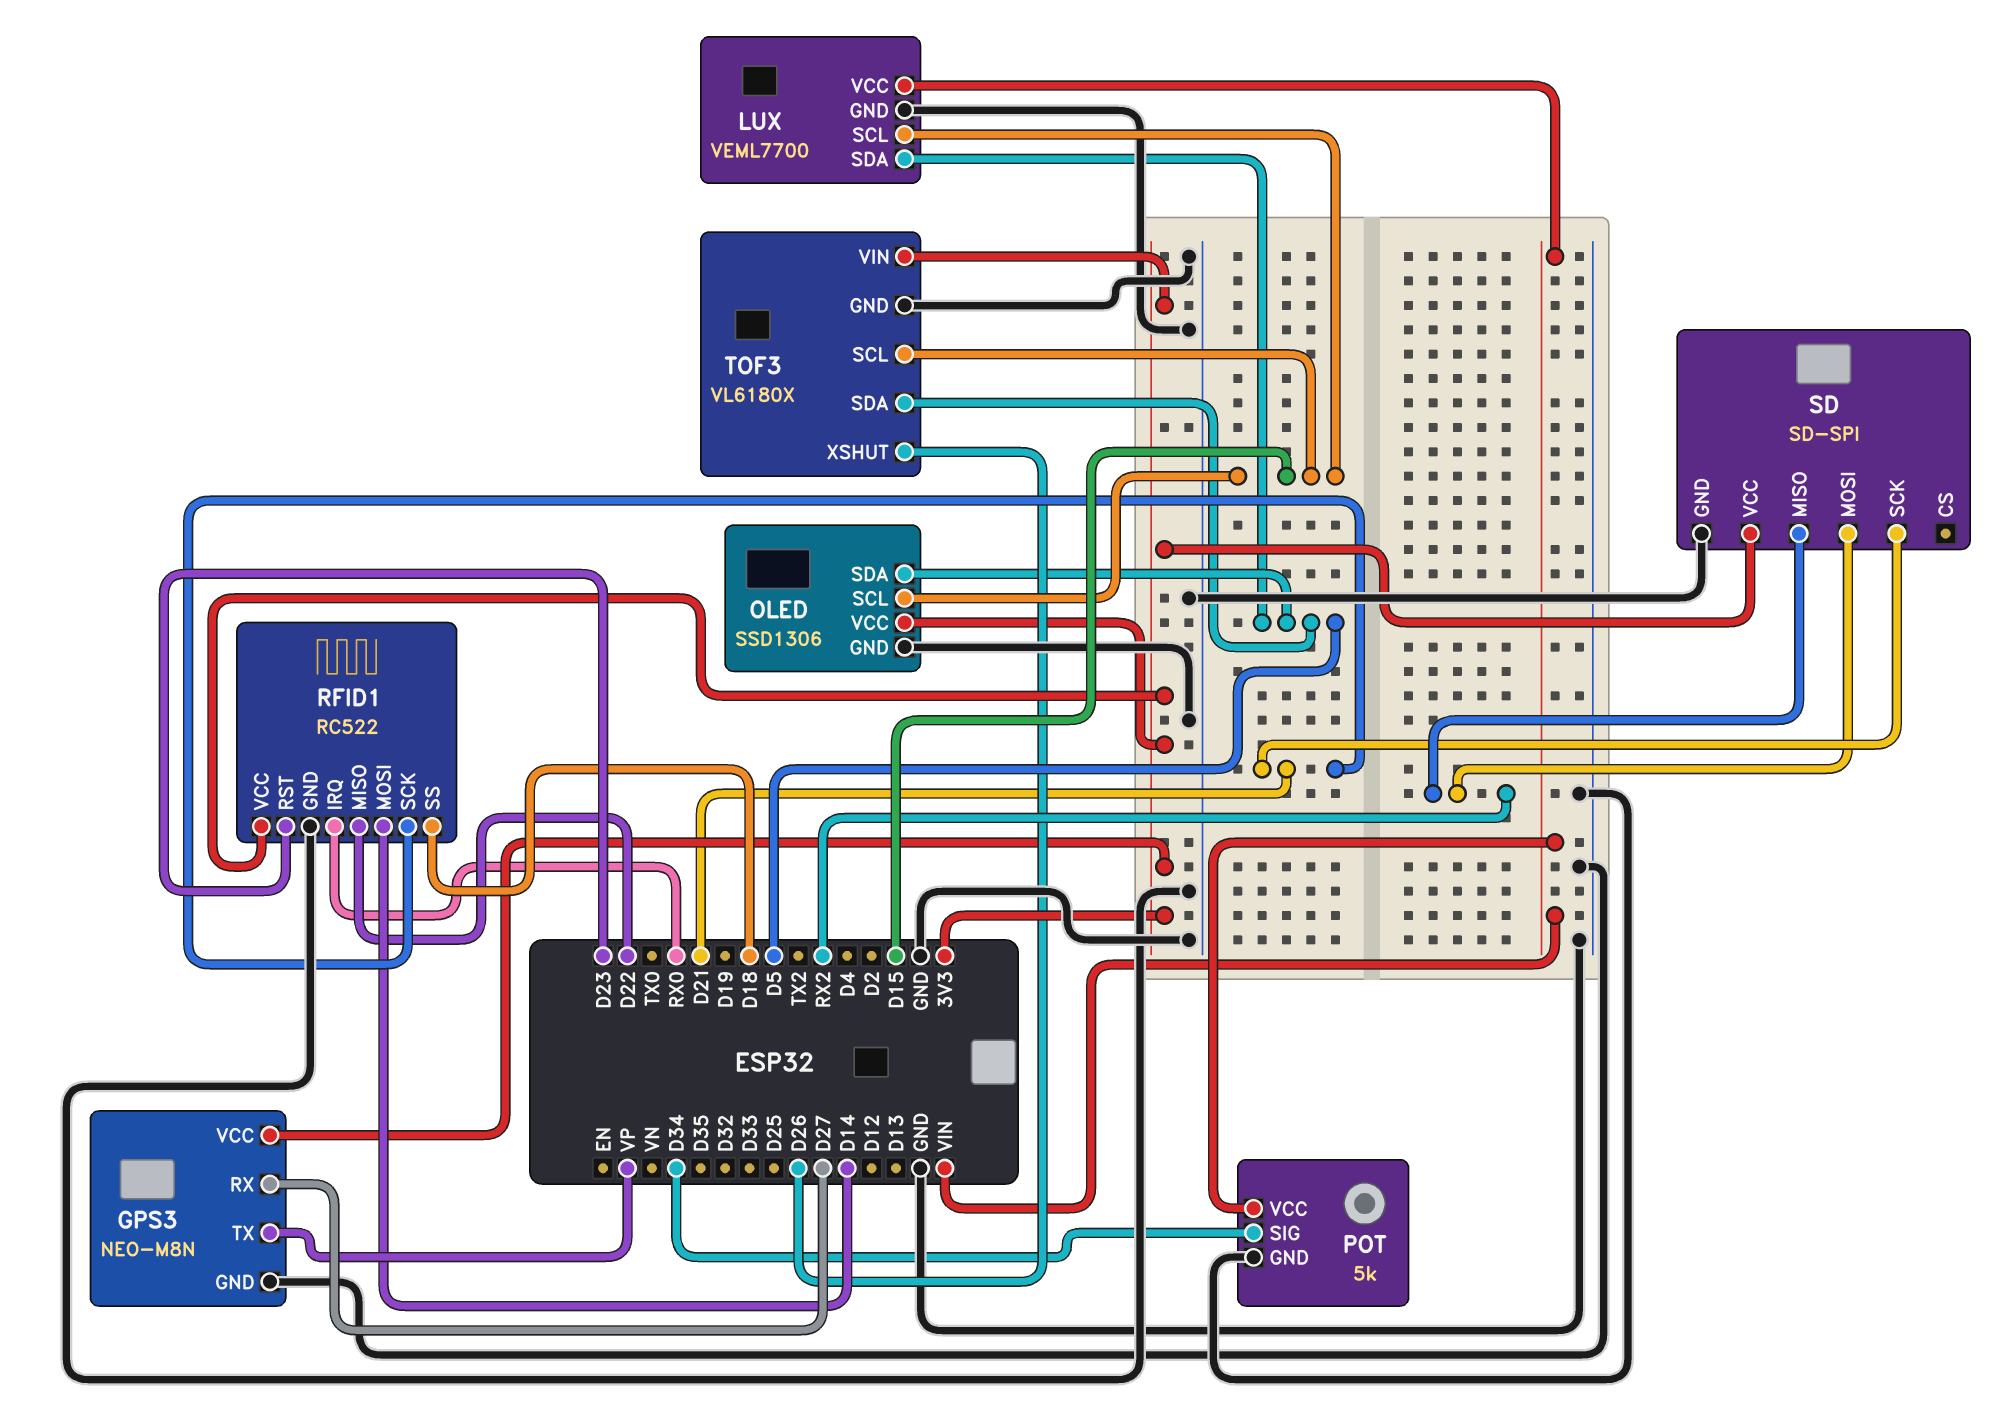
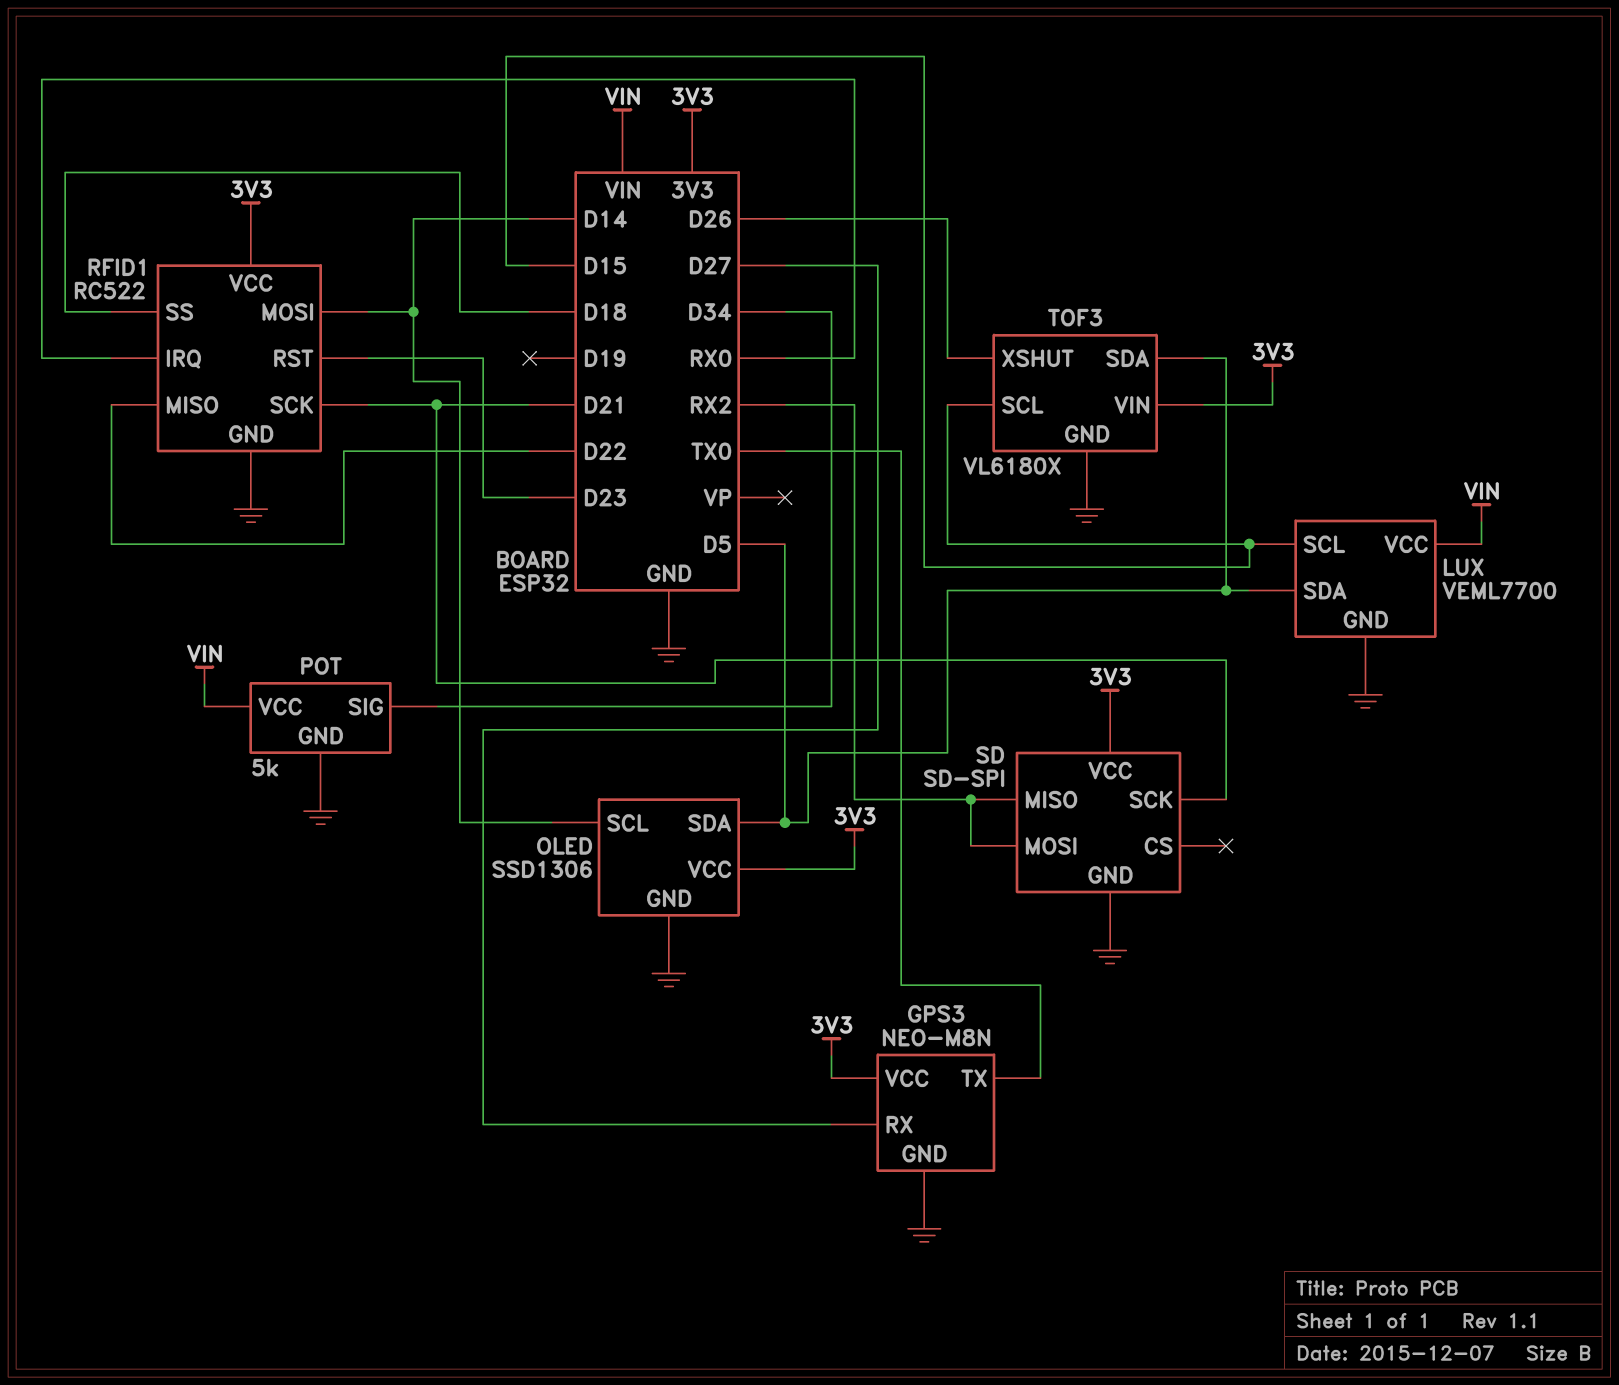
GPS3 pin TX: VP -> TX0
OLED pin SCL: D15 -> D14

